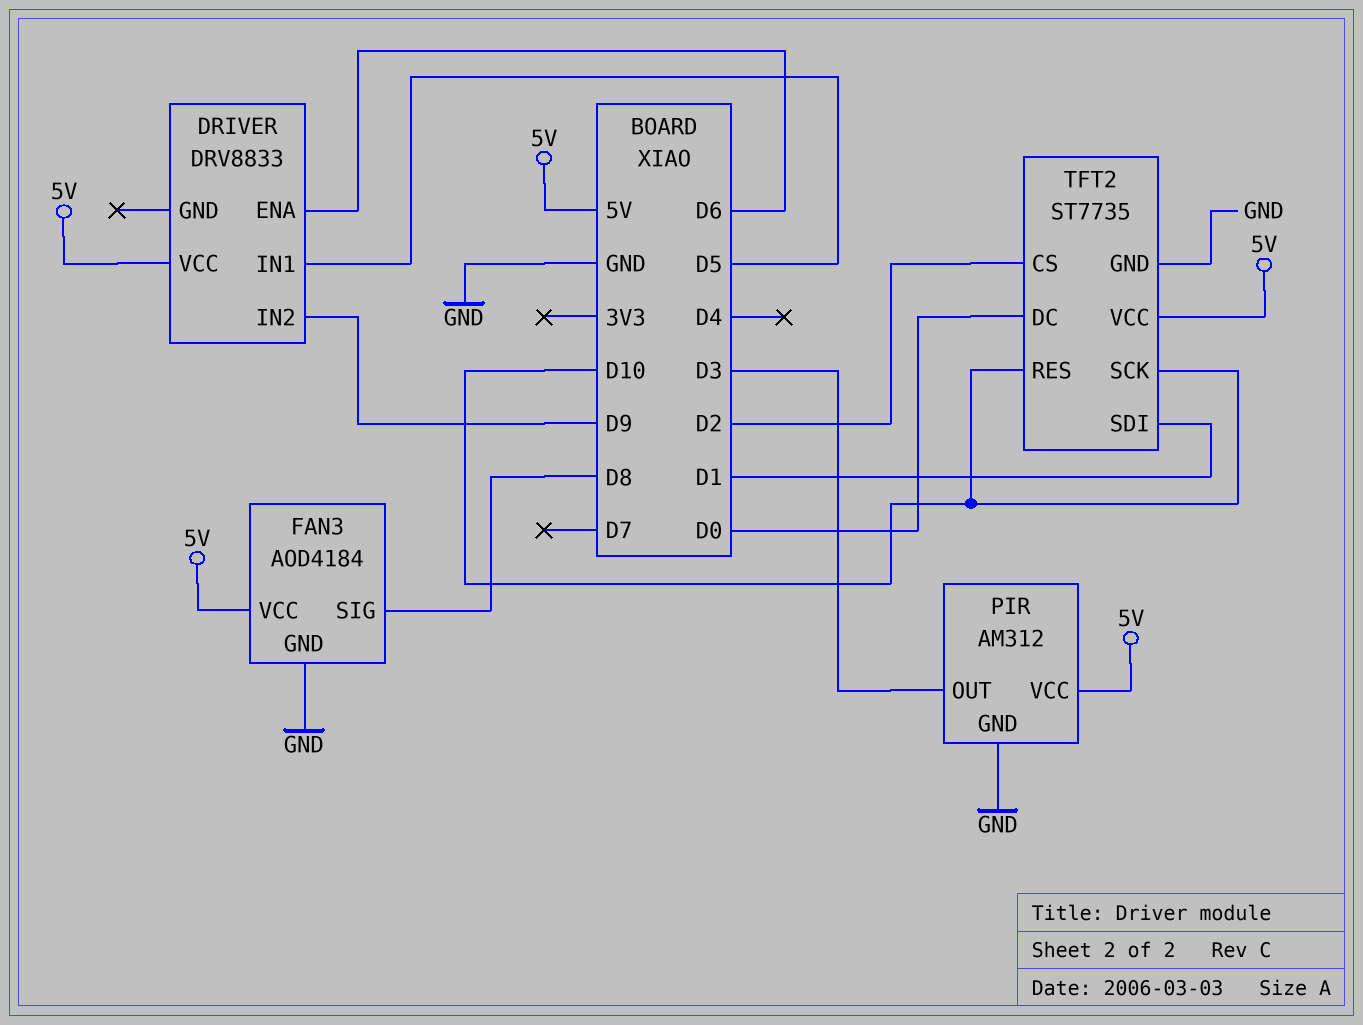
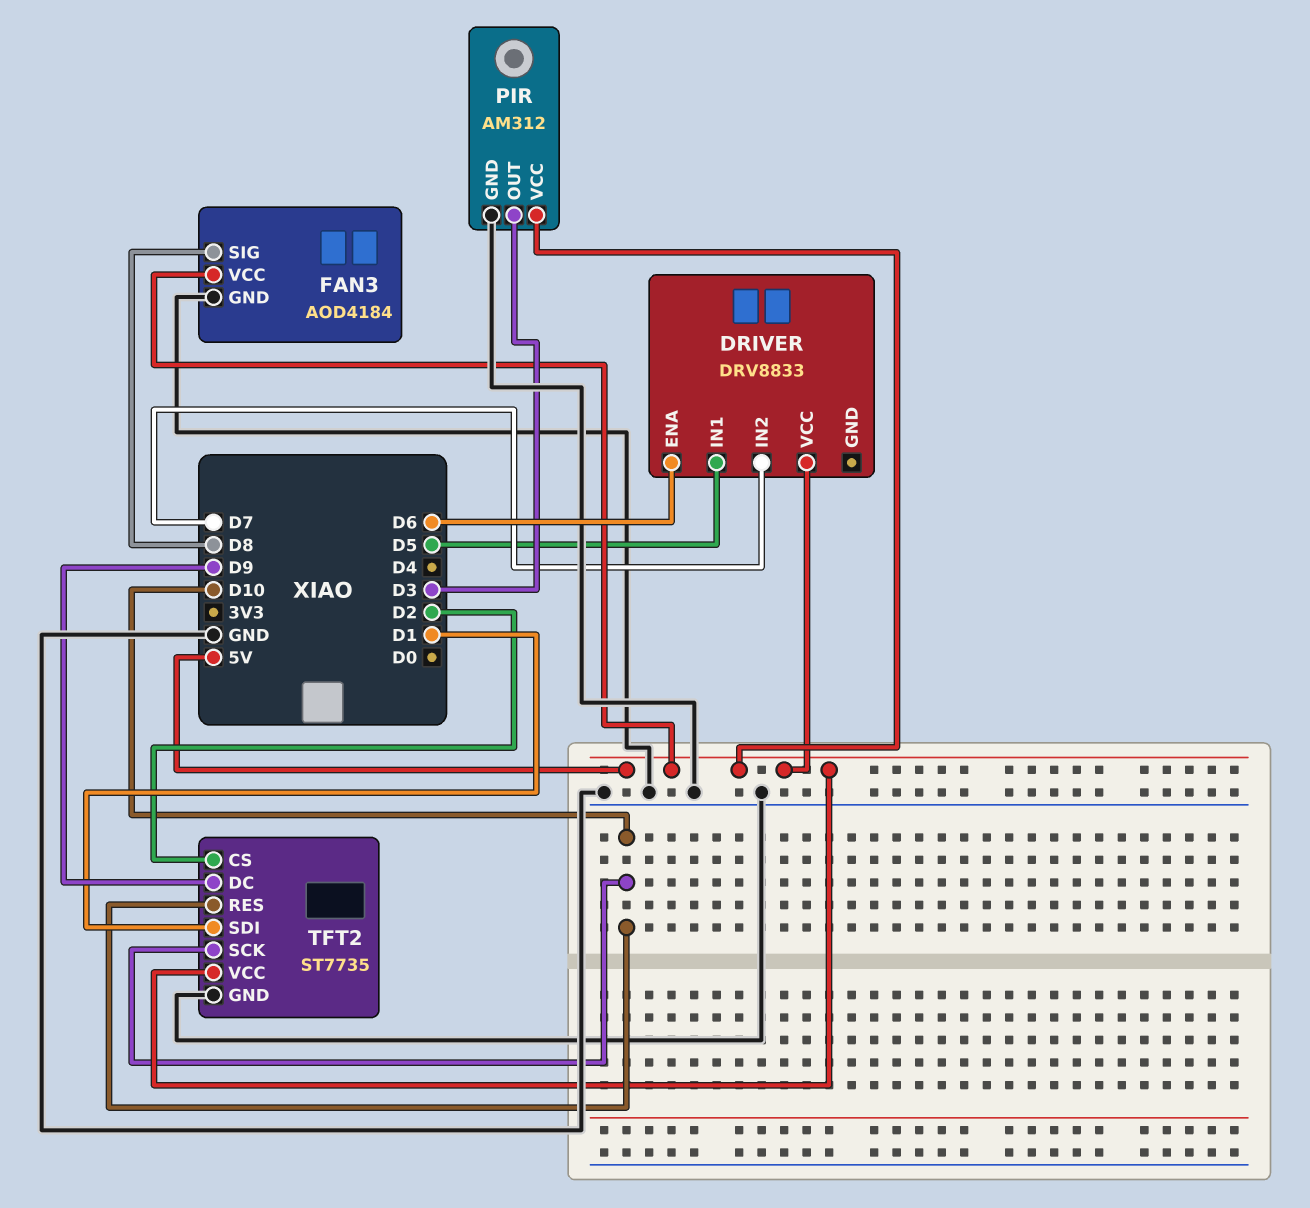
DRIVER pin IN2: D9 -> D7
TFT2 pin DC: D0 -> D9

